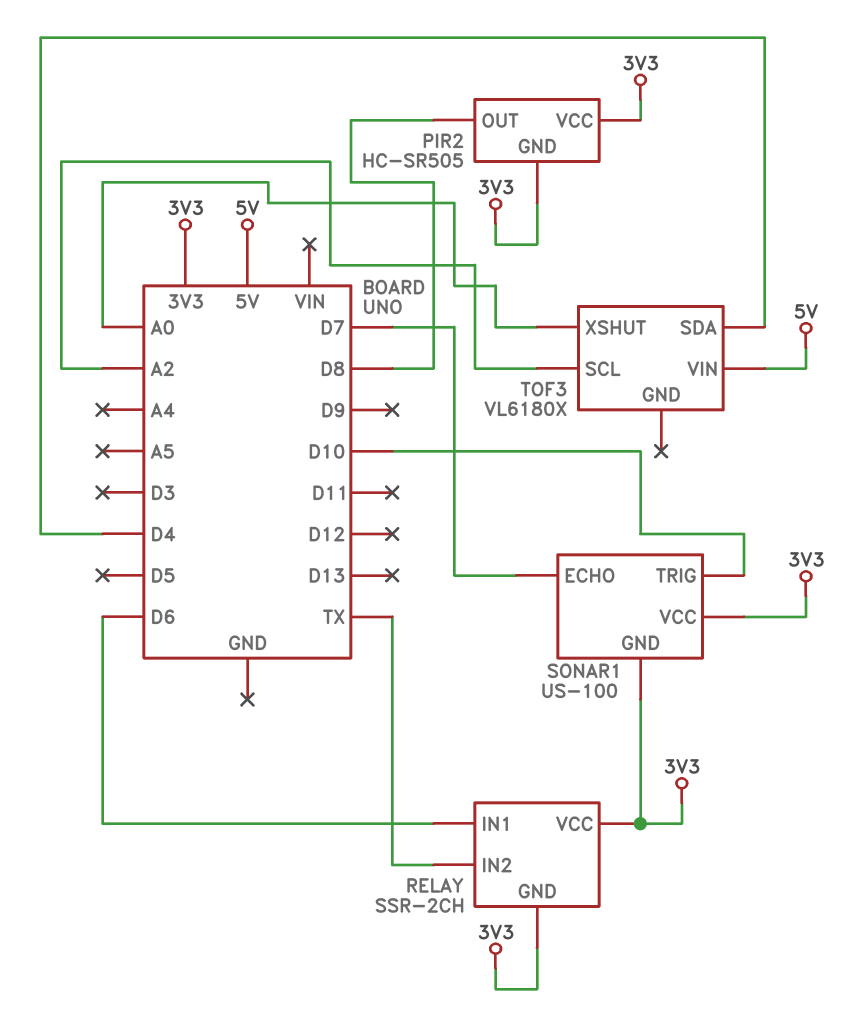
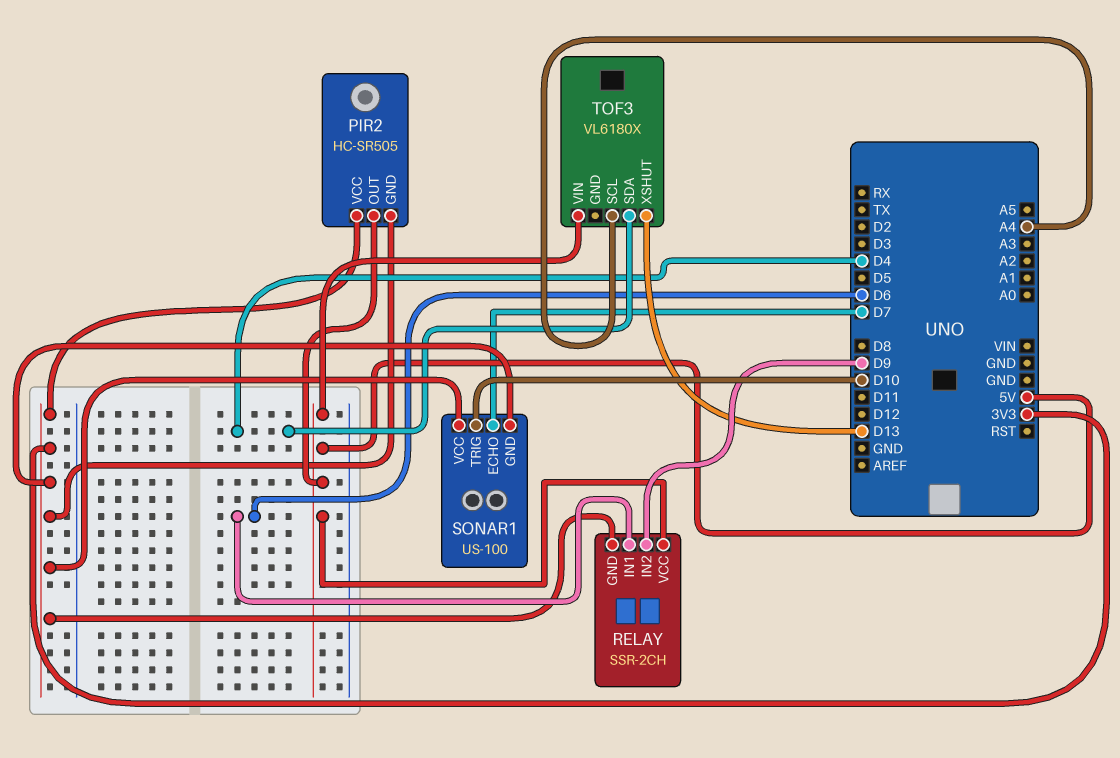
PIR2 pin OUT: D8 -> 5V
RELAY pin IN2: TX -> D9
RELAY pin VCC: 3V3 -> 5V
TOF3 pin SCL: A2 -> A4
TOF3 pin XSHUT: A0 -> D13

